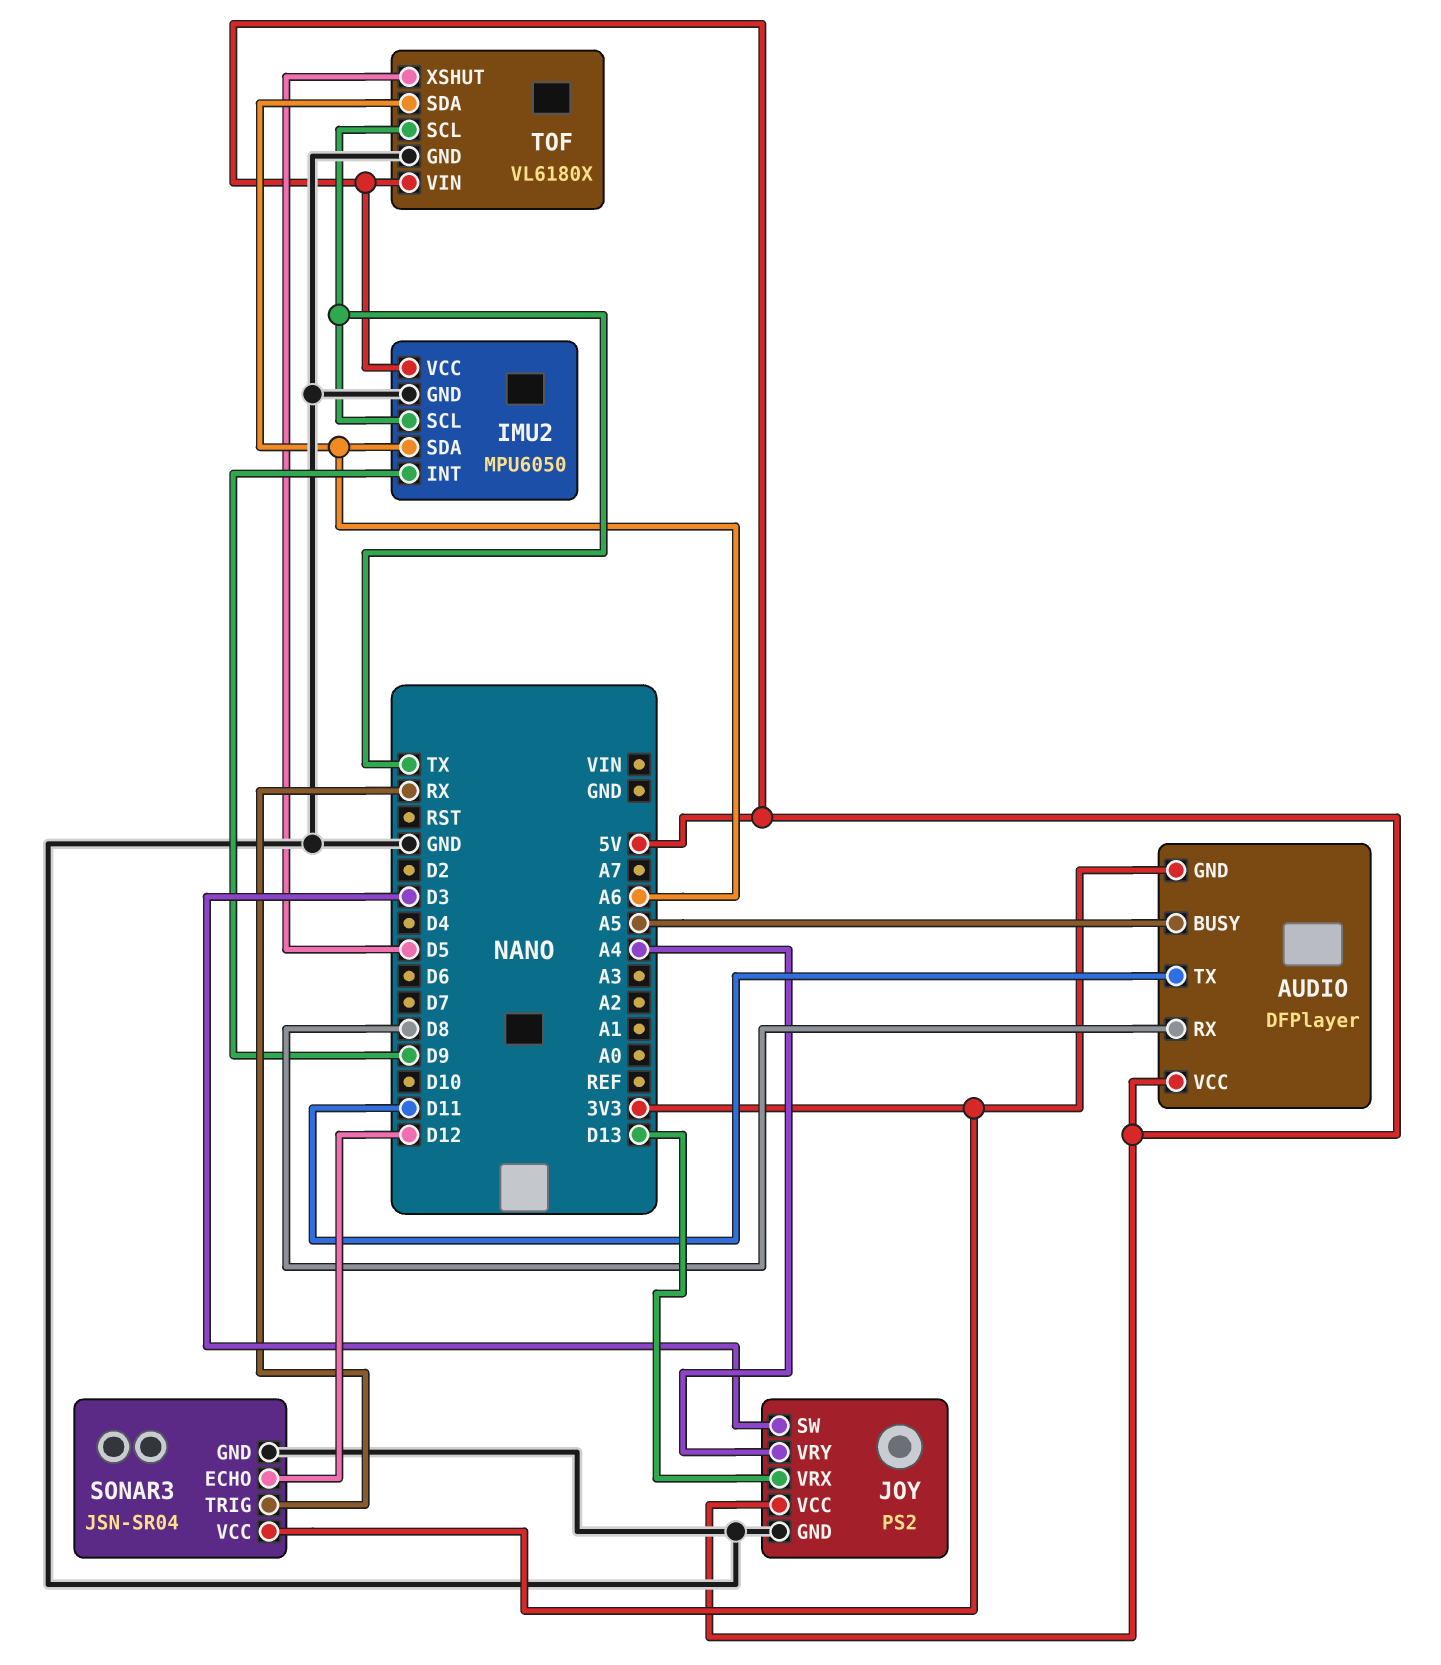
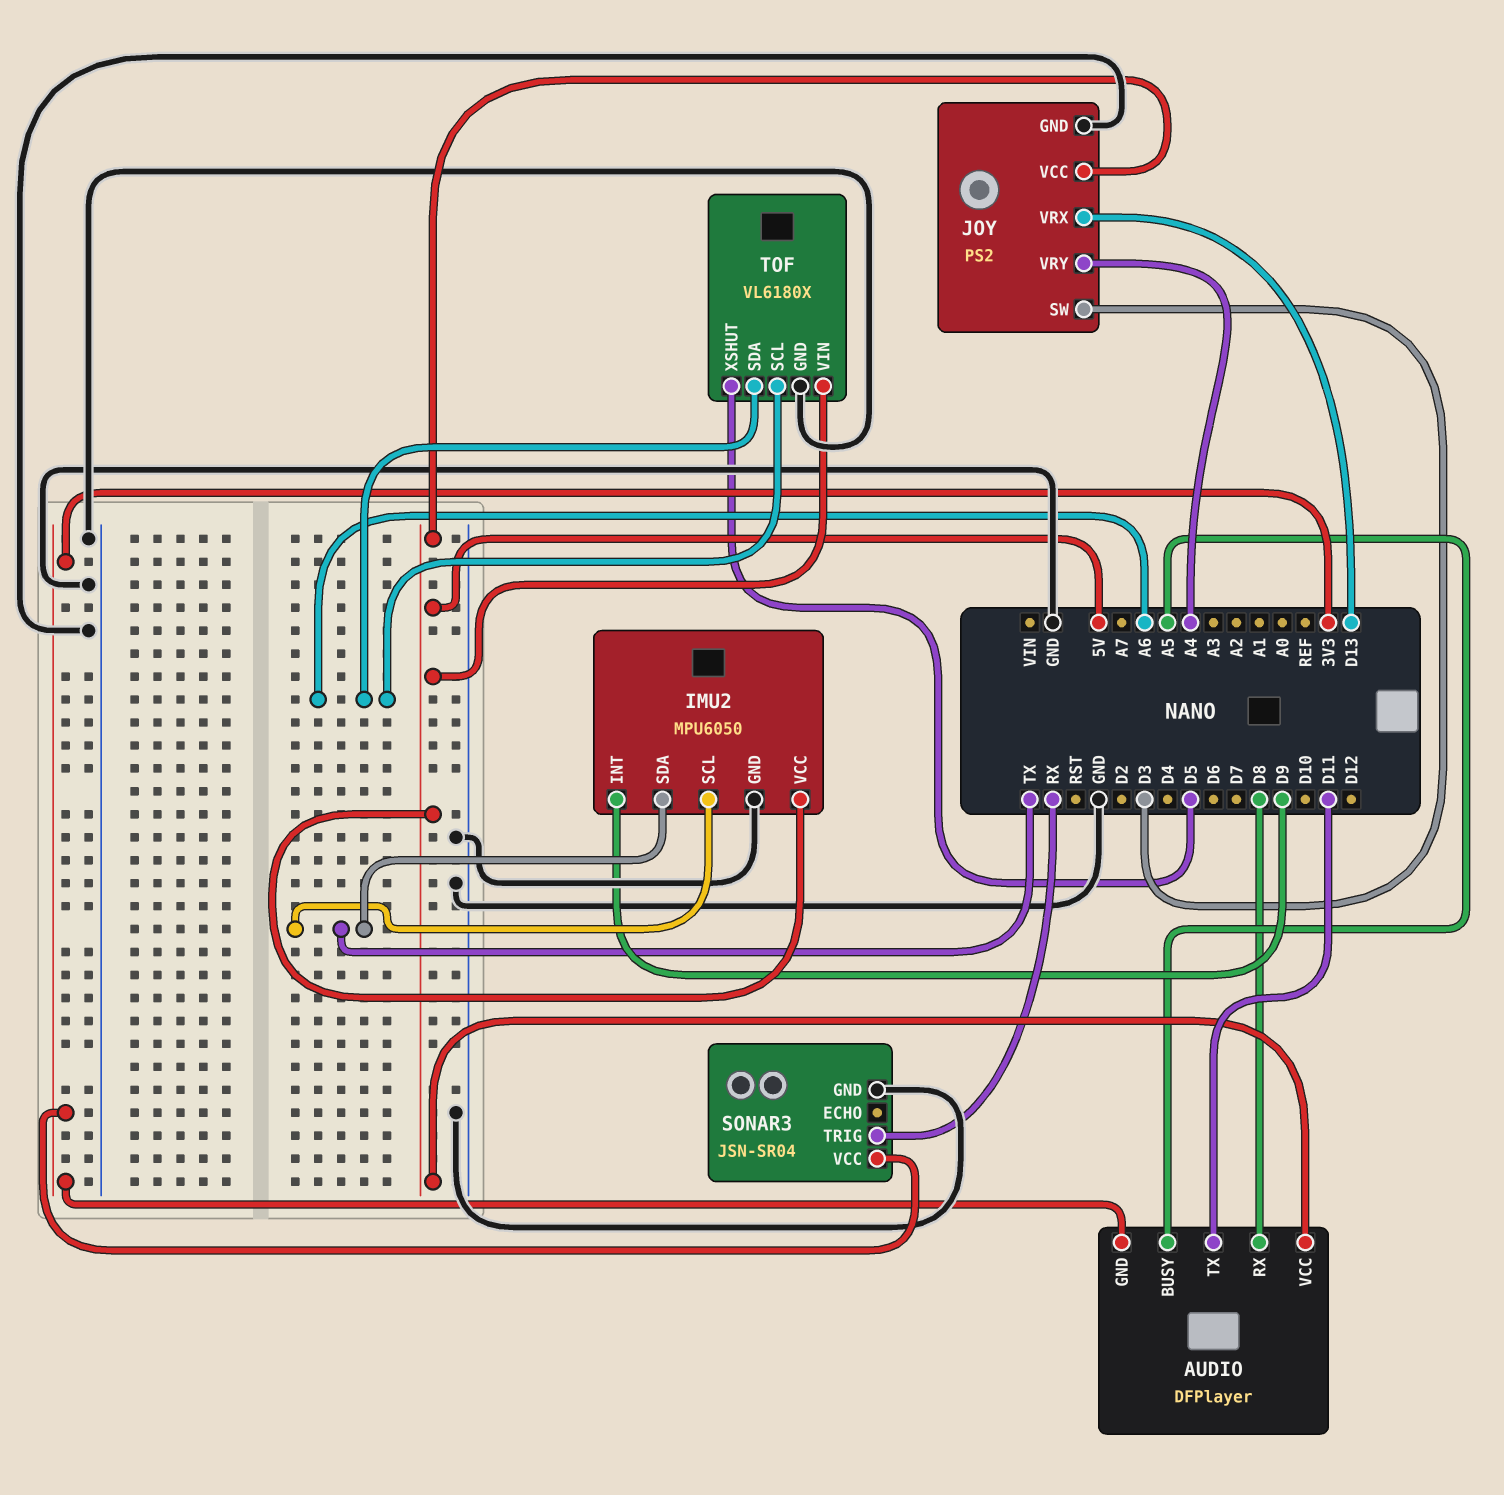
IMU2 pin SDA: A6 -> TX
SONAR3 pin ECHO: D12 -> none
TOF pin SCL: TX -> A6

